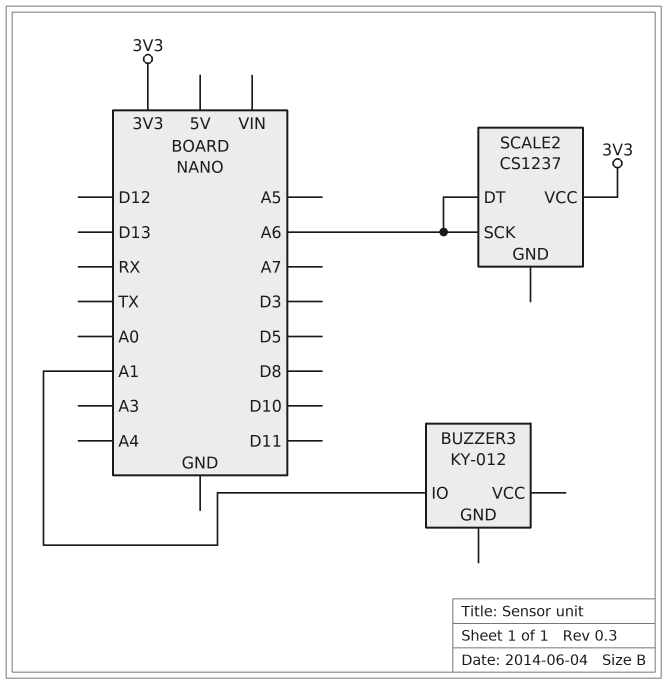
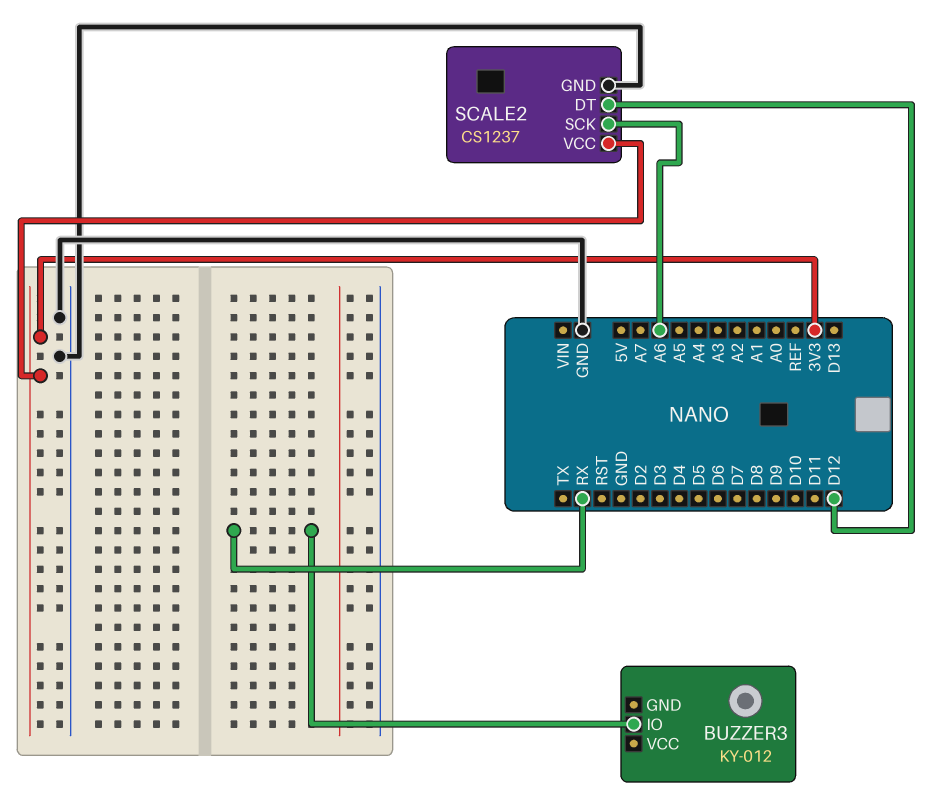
BUZZER3 pin IO: A1 -> RX
SCALE2 pin DT: A6 -> D12
SCALE2 pin GND: none -> GND

